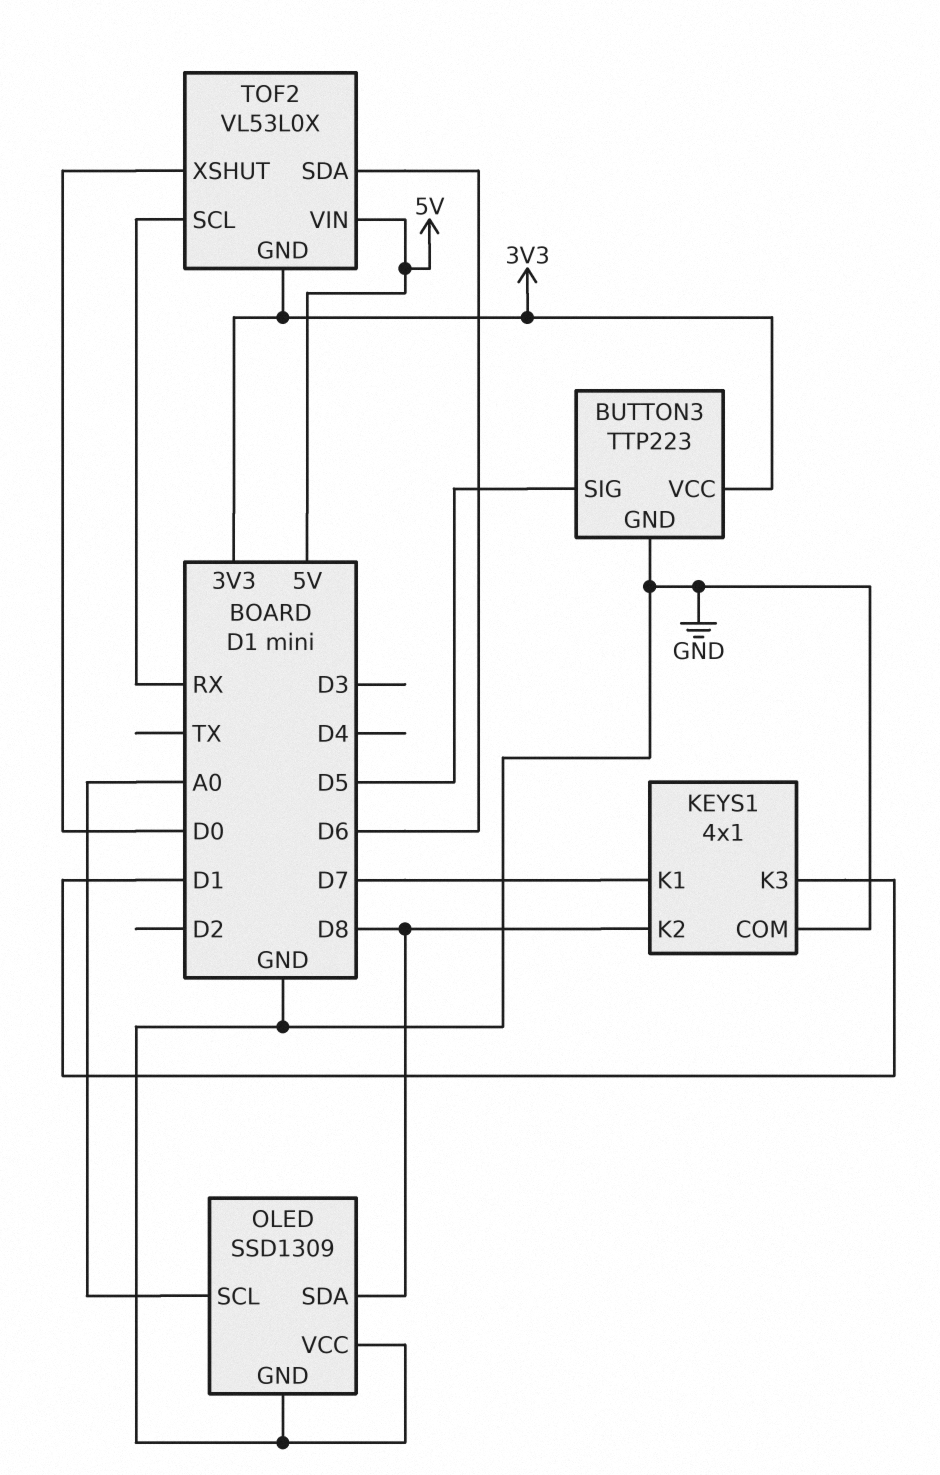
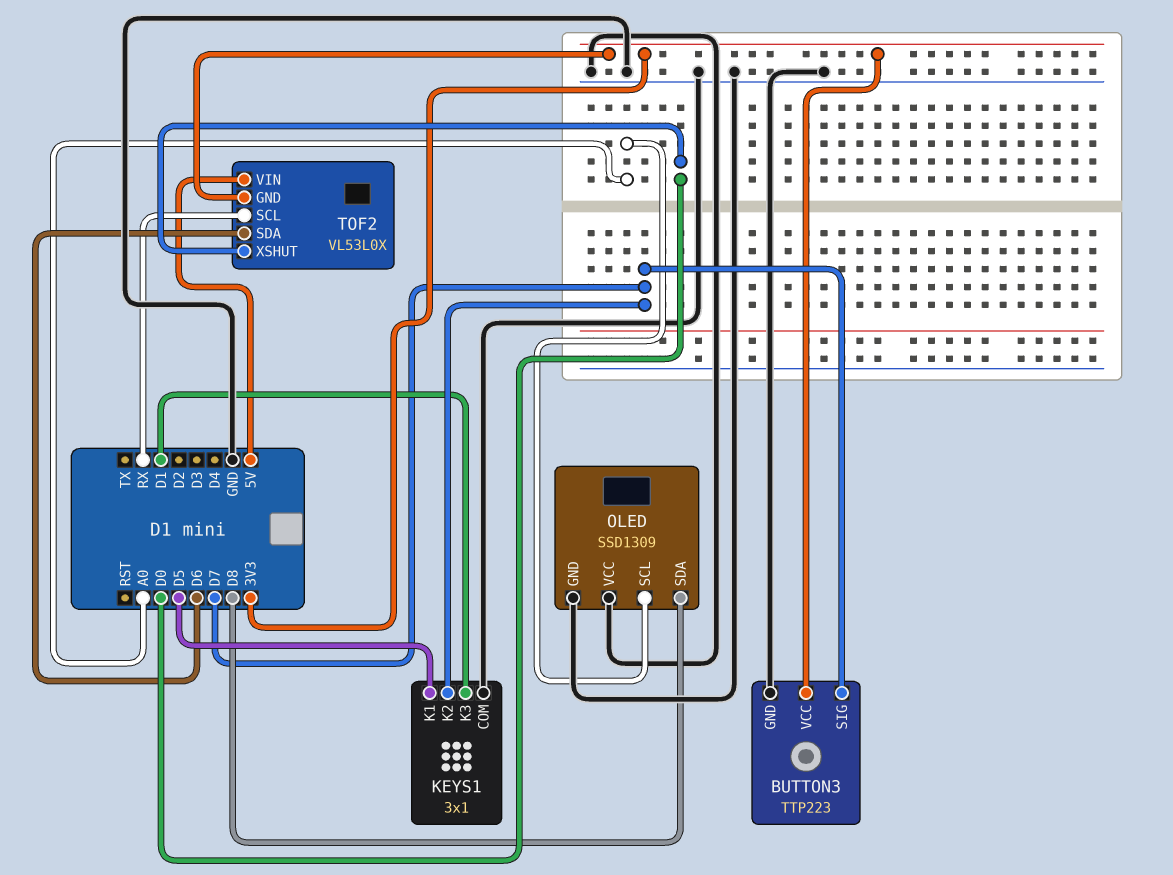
BUTTON3 pin SIG: D5 -> D7
KEYS1: 4x1 -> 3x1
KEYS1 pin K1: D7 -> D5
KEYS1 pin K2: D8 -> D7

